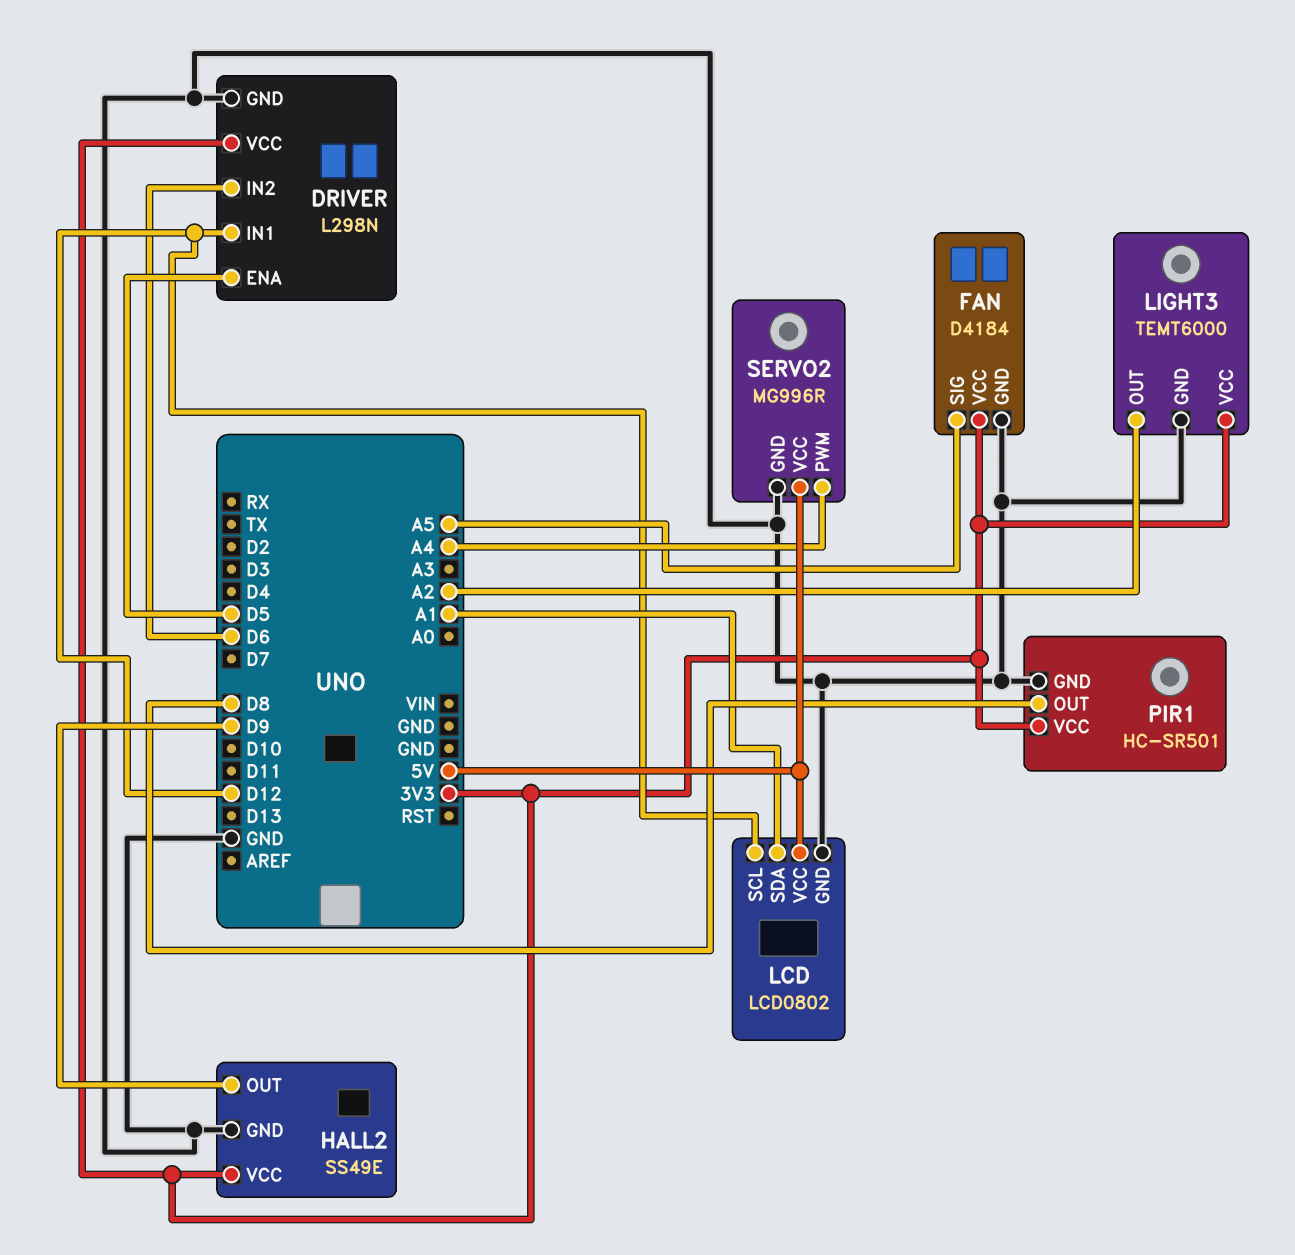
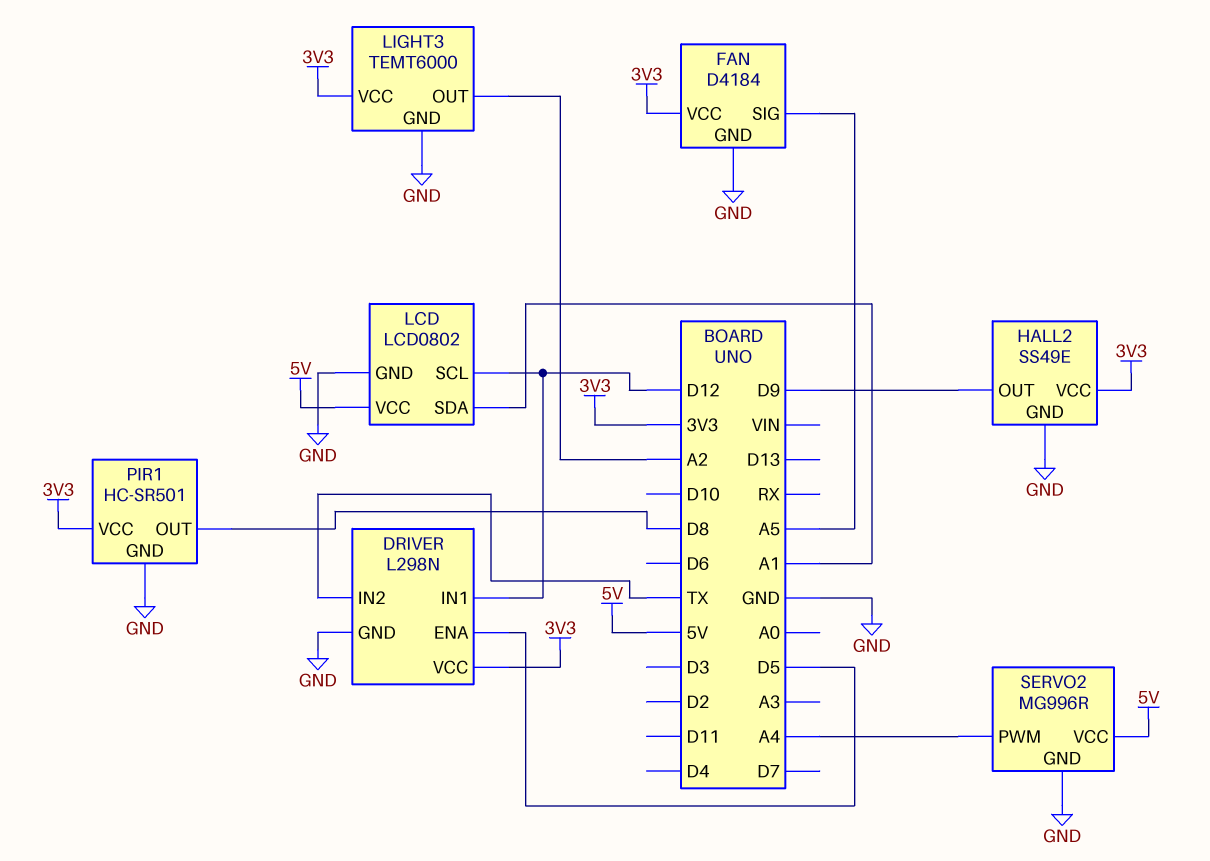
DRIVER pin IN2: D6 -> TX

